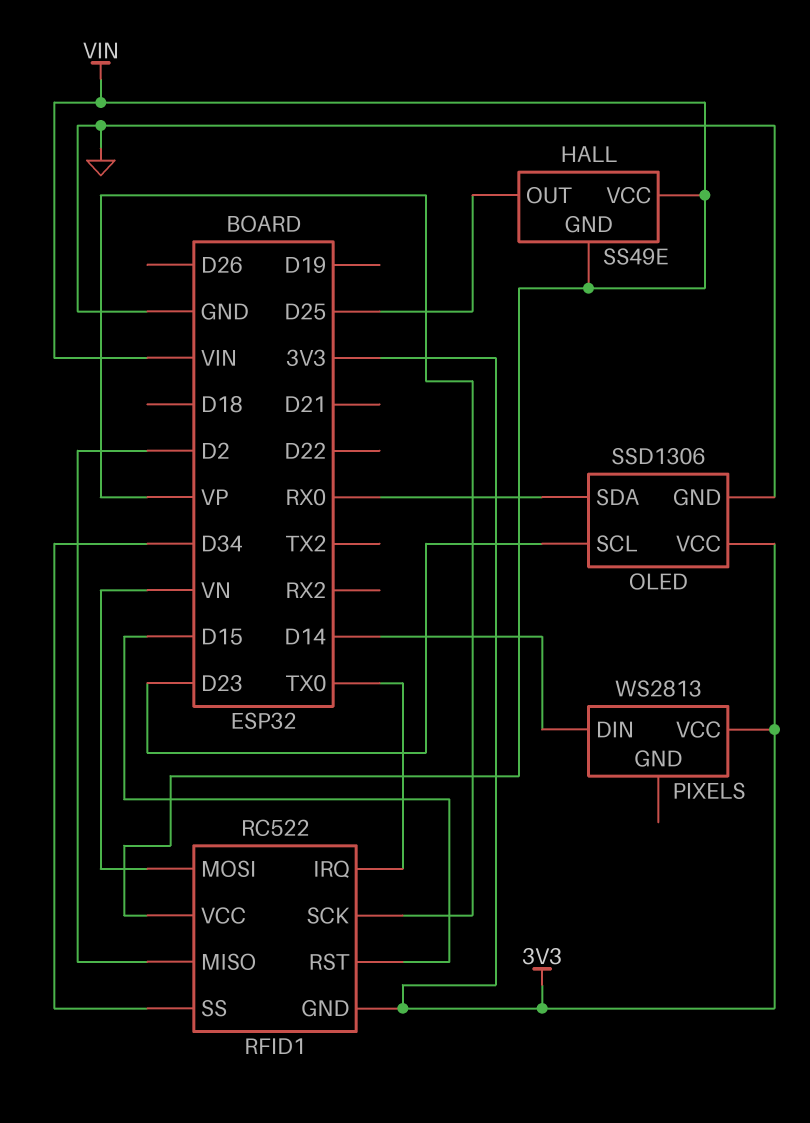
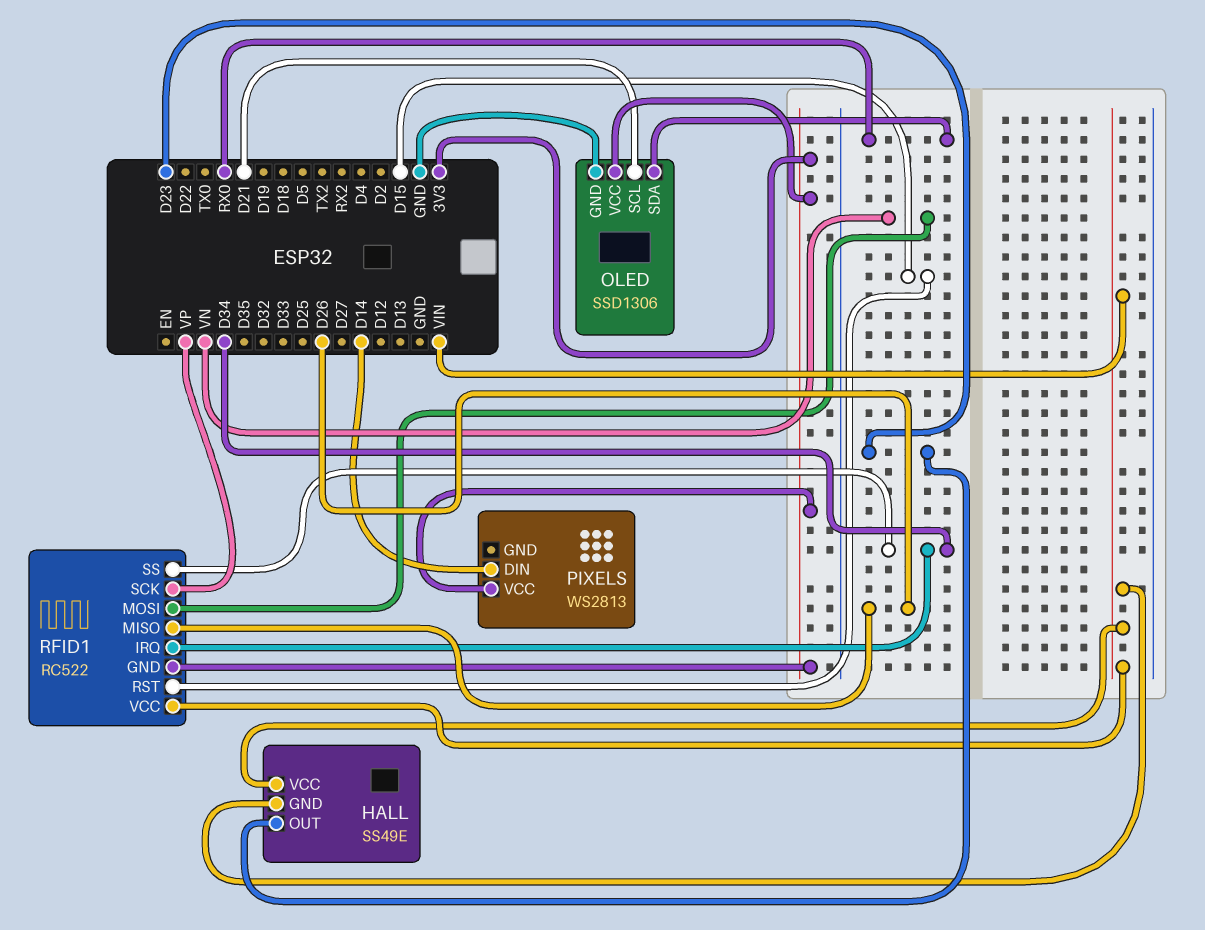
HALL pin OUT: D25 -> D23
OLED pin SCL: D23 -> D21
RFID1 pin IRQ: TX0 -> D34
RFID1 pin MISO: D2 -> D26

